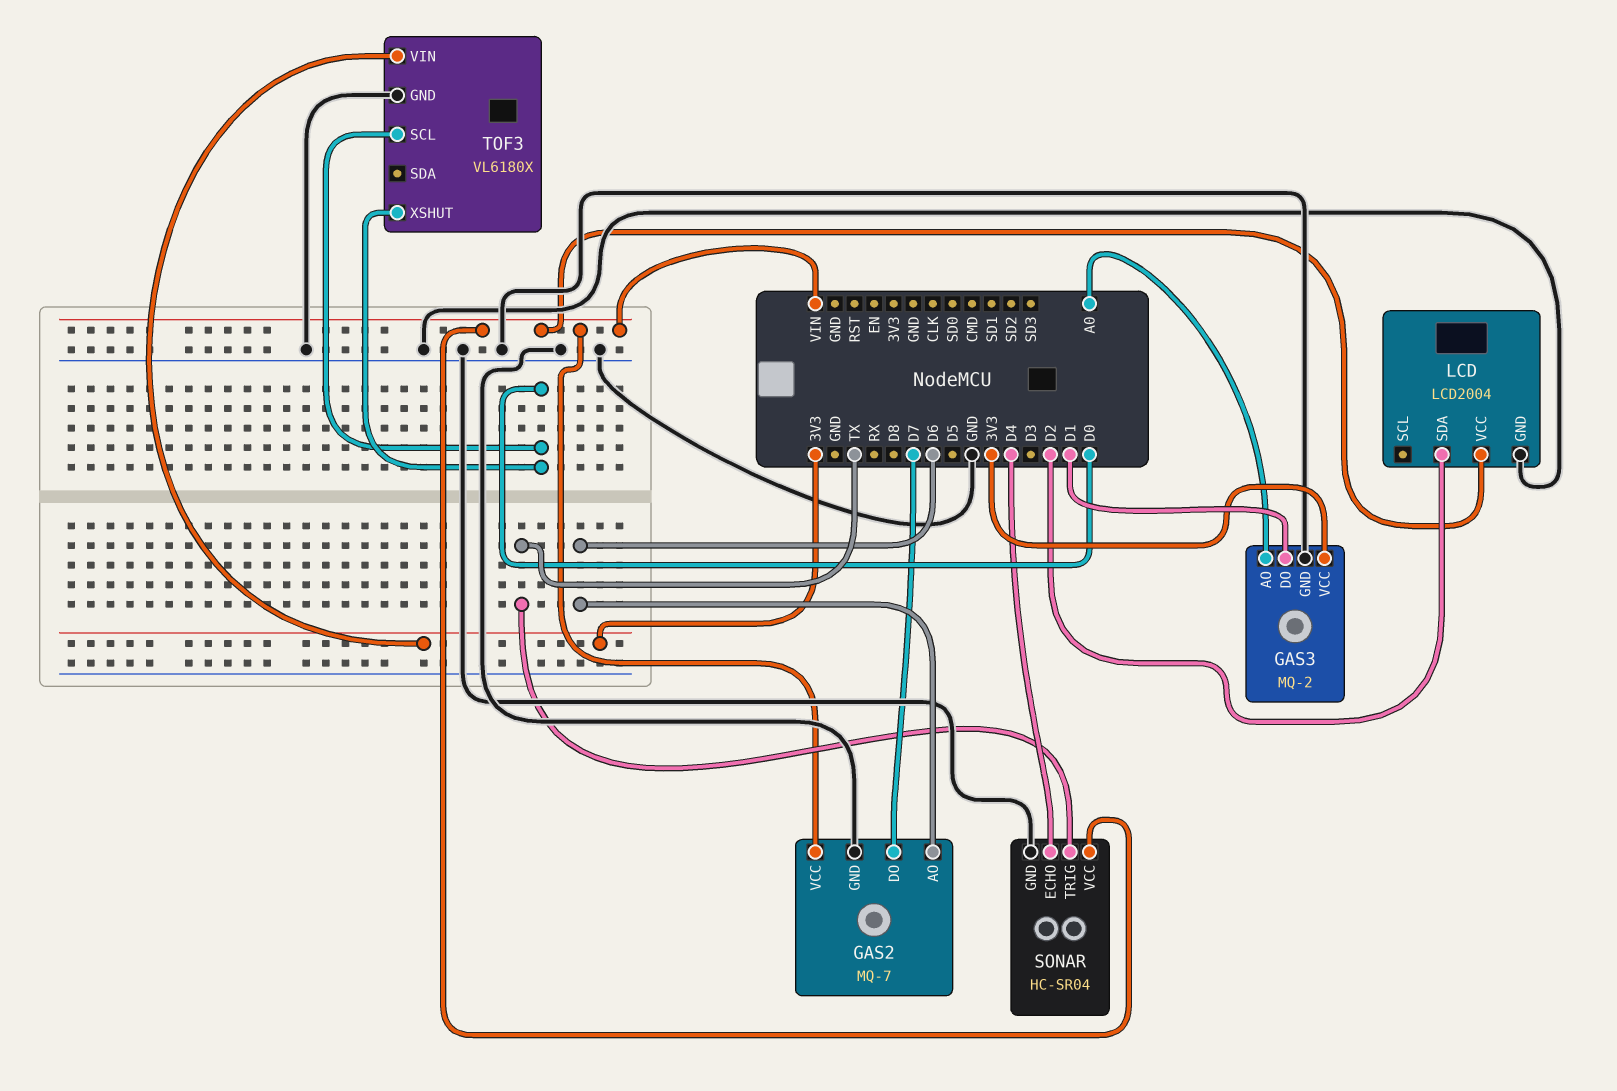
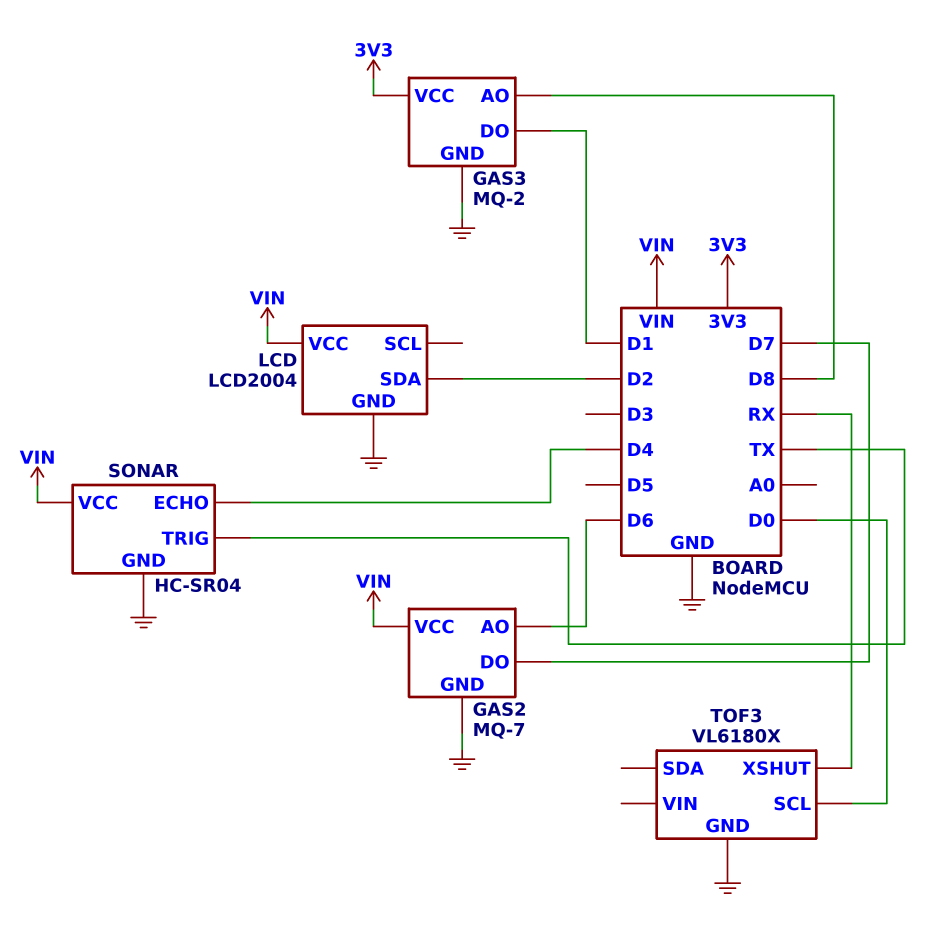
GAS3 pin AO: A0 -> D8
TOF3 pin VIN: 3V3 -> none
TOF3 pin XSHUT: D0 -> RX

